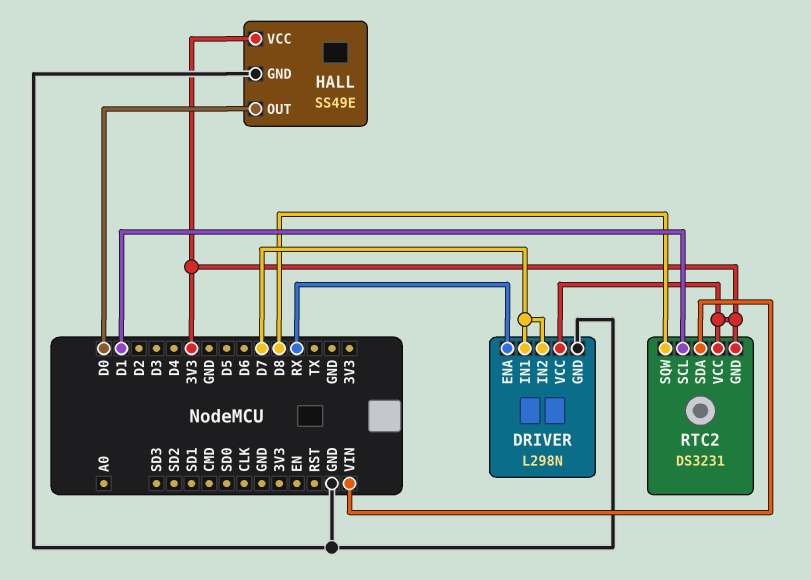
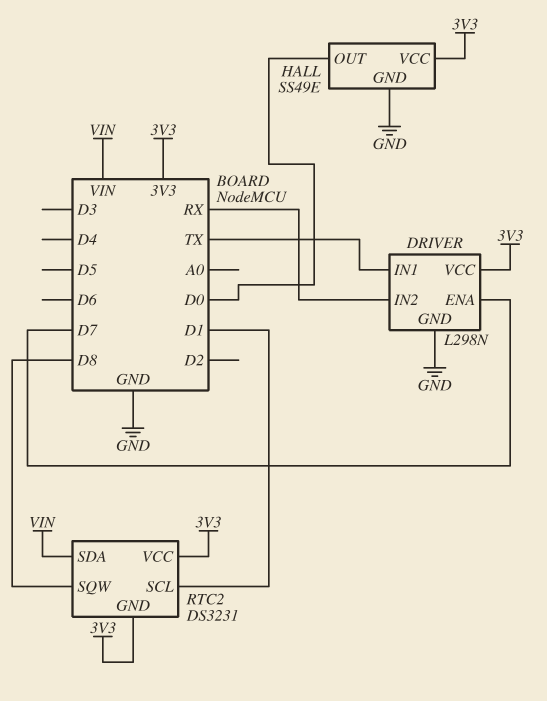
DRIVER pin ENA: RX -> D7
DRIVER pin IN1: D7 -> TX
DRIVER pin IN2: D7 -> RX

